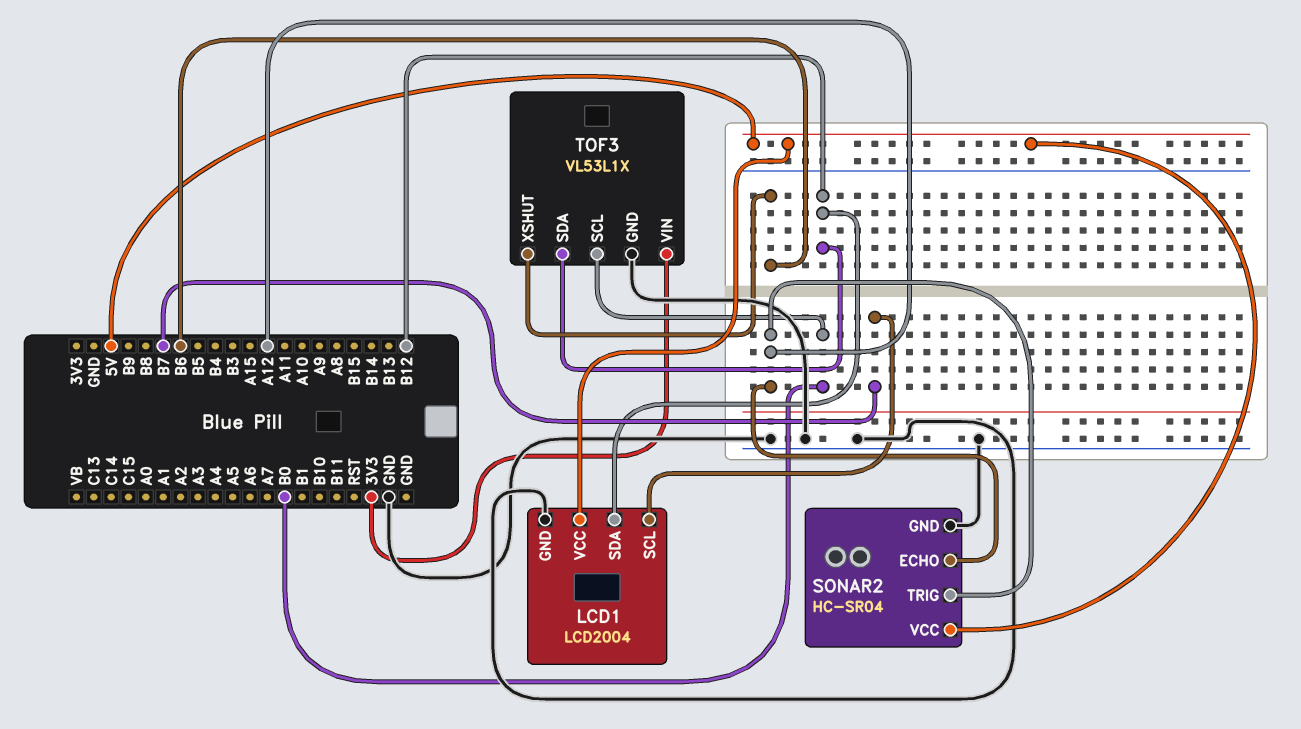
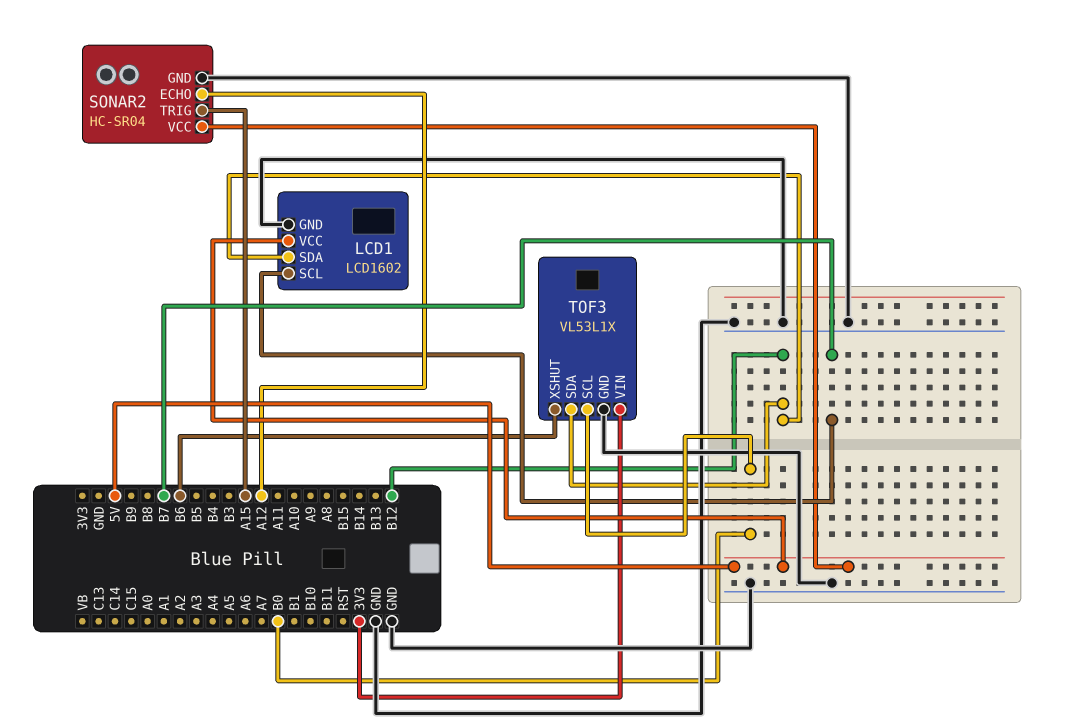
LCD1: LCD2004 -> LCD1602
SONAR2 pin TRIG: A12 -> A15

